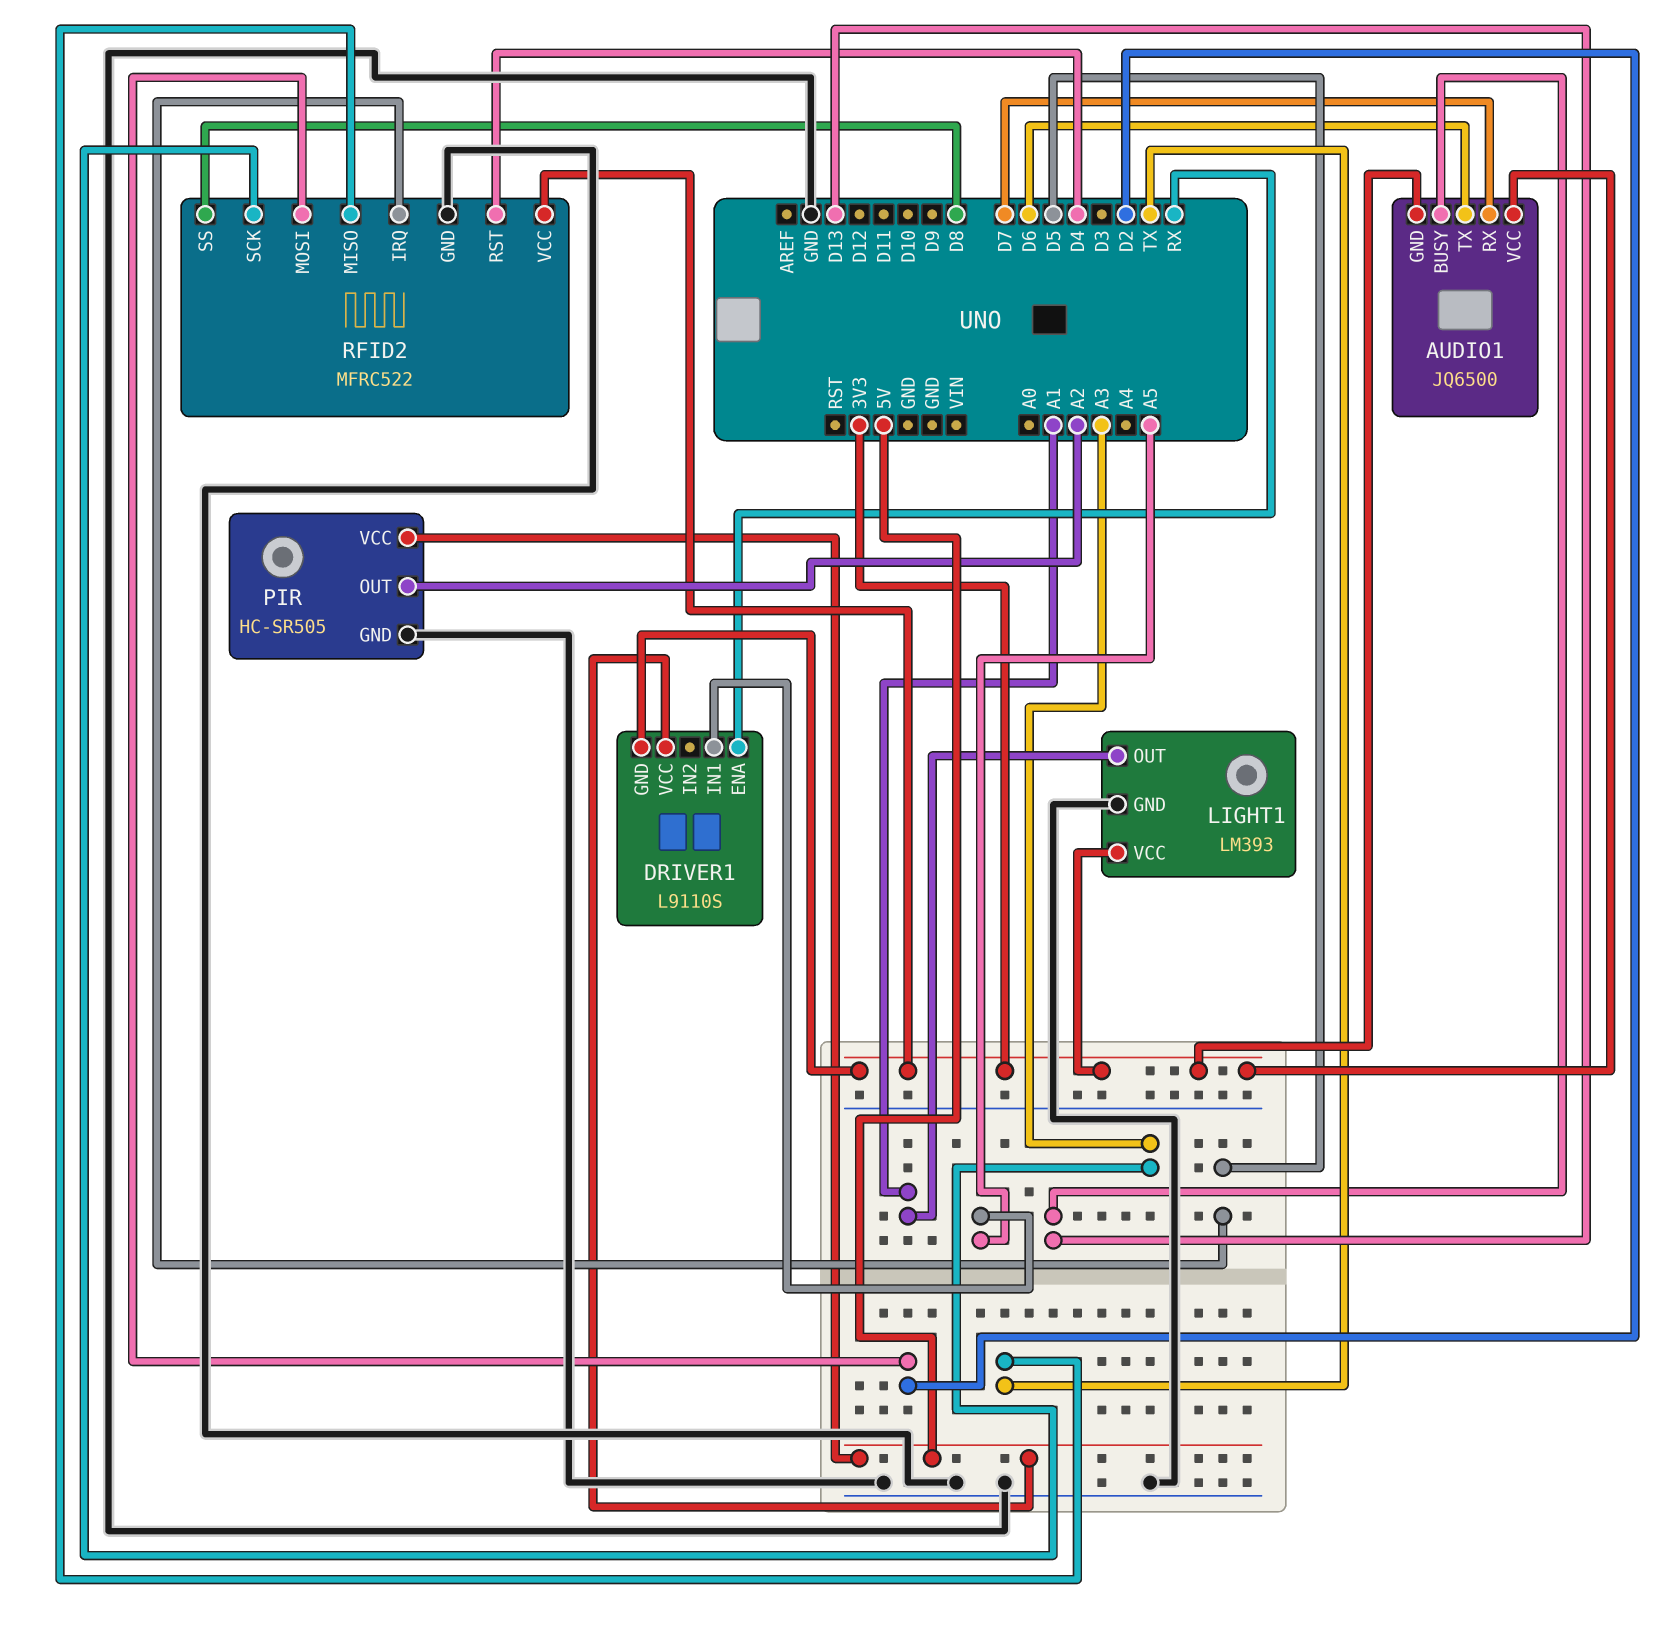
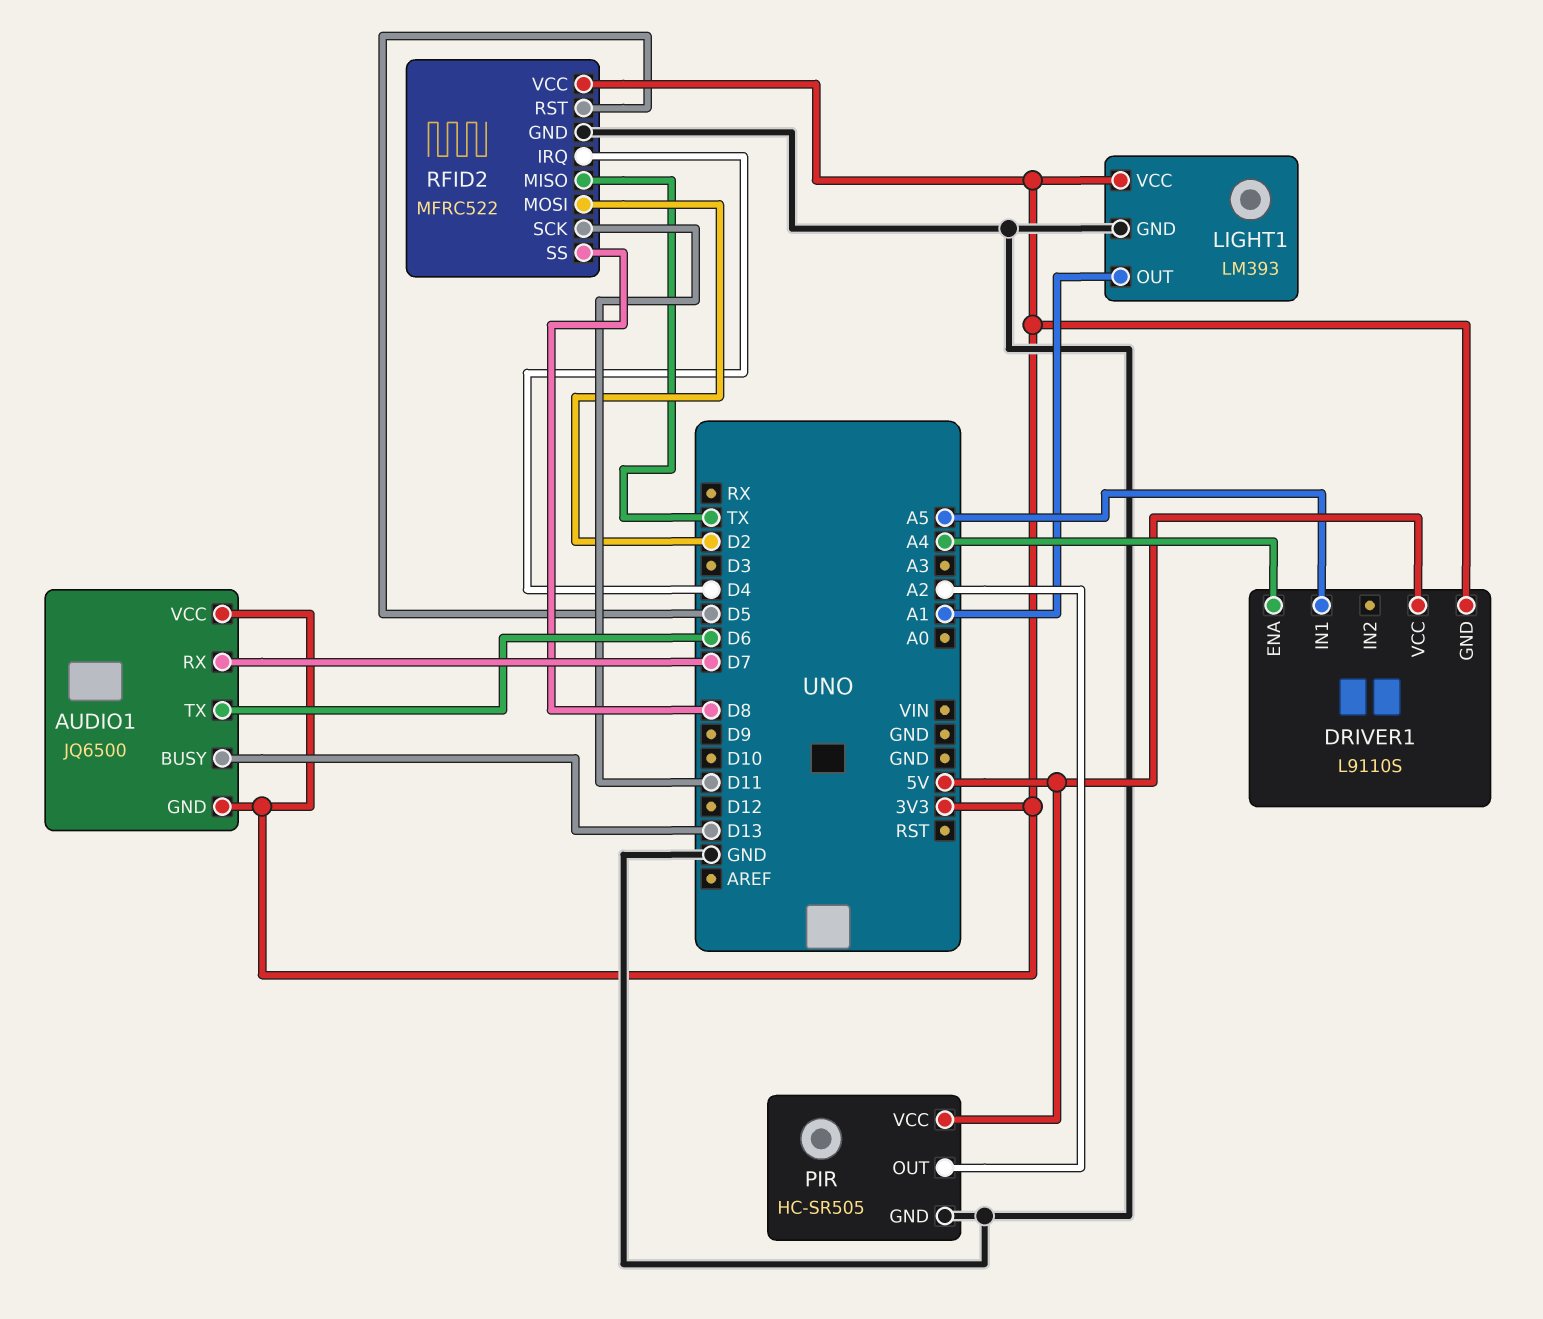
DRIVER1 pin ENA: RX -> A4
RFID2 pin IRQ: D5 -> D4
RFID2 pin RST: D4 -> D5
RFID2 pin SCK: A3 -> D11

